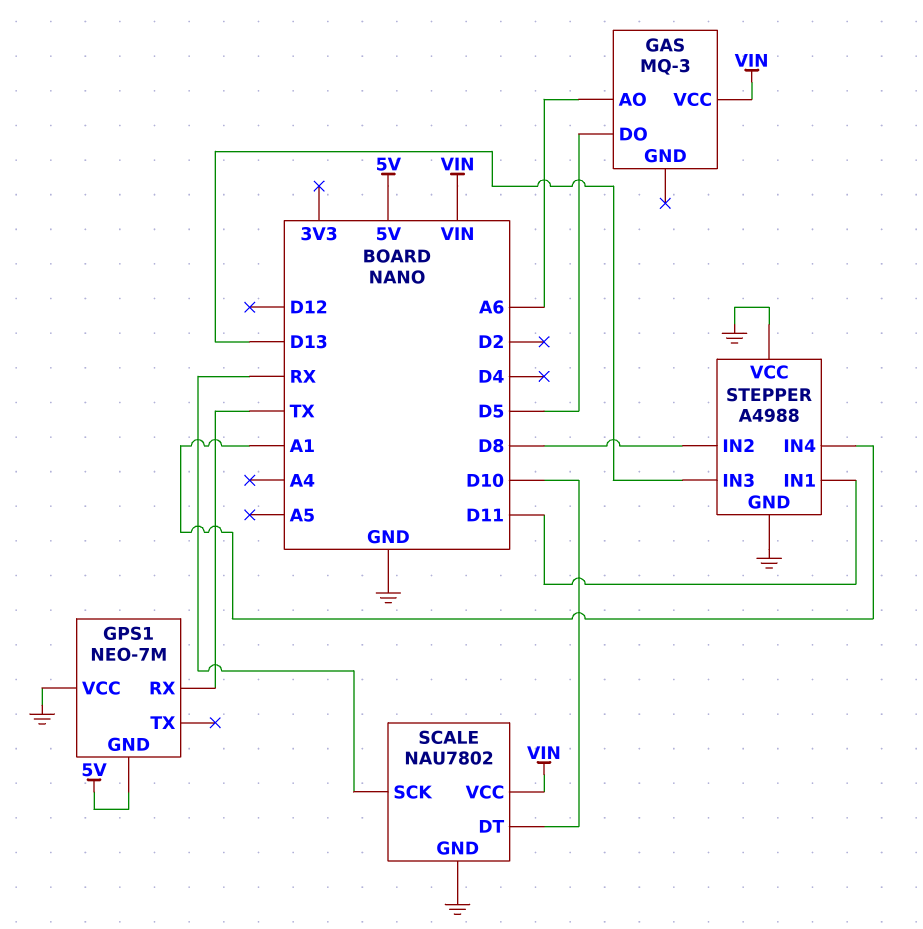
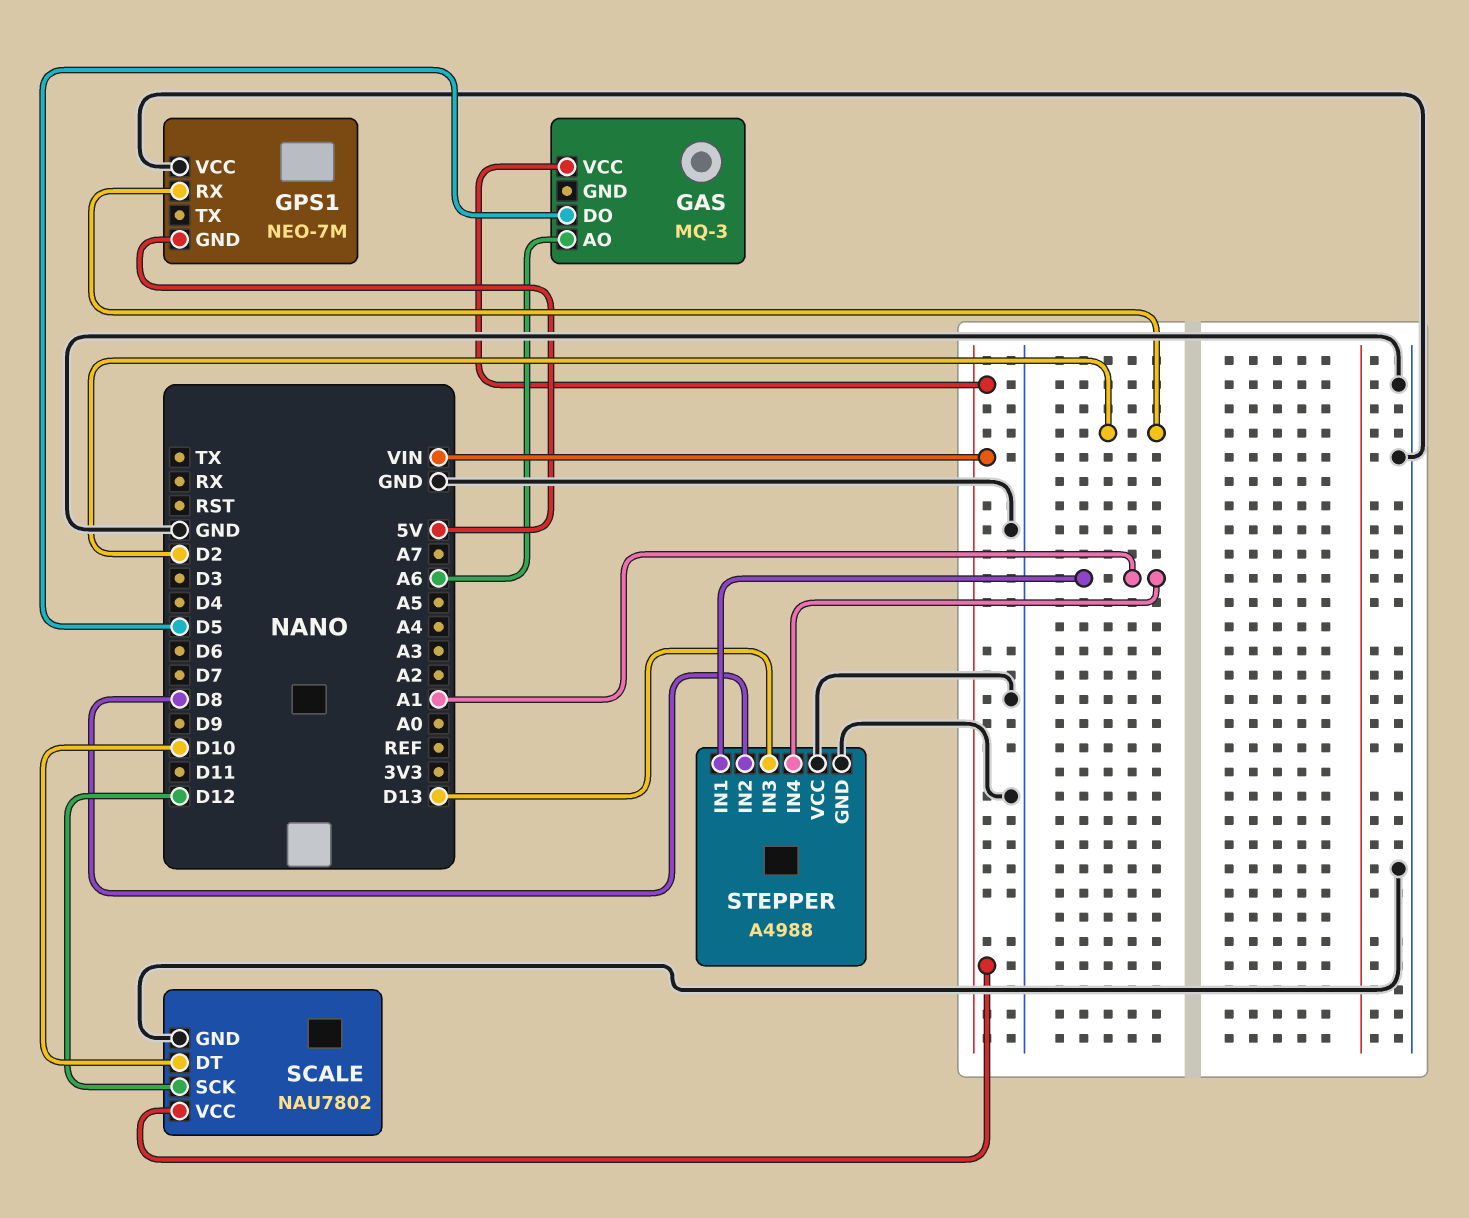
GPS1 pin RX: TX -> D2
SCALE pin SCK: RX -> D12
STEPPER pin IN1: D11 -> A1

